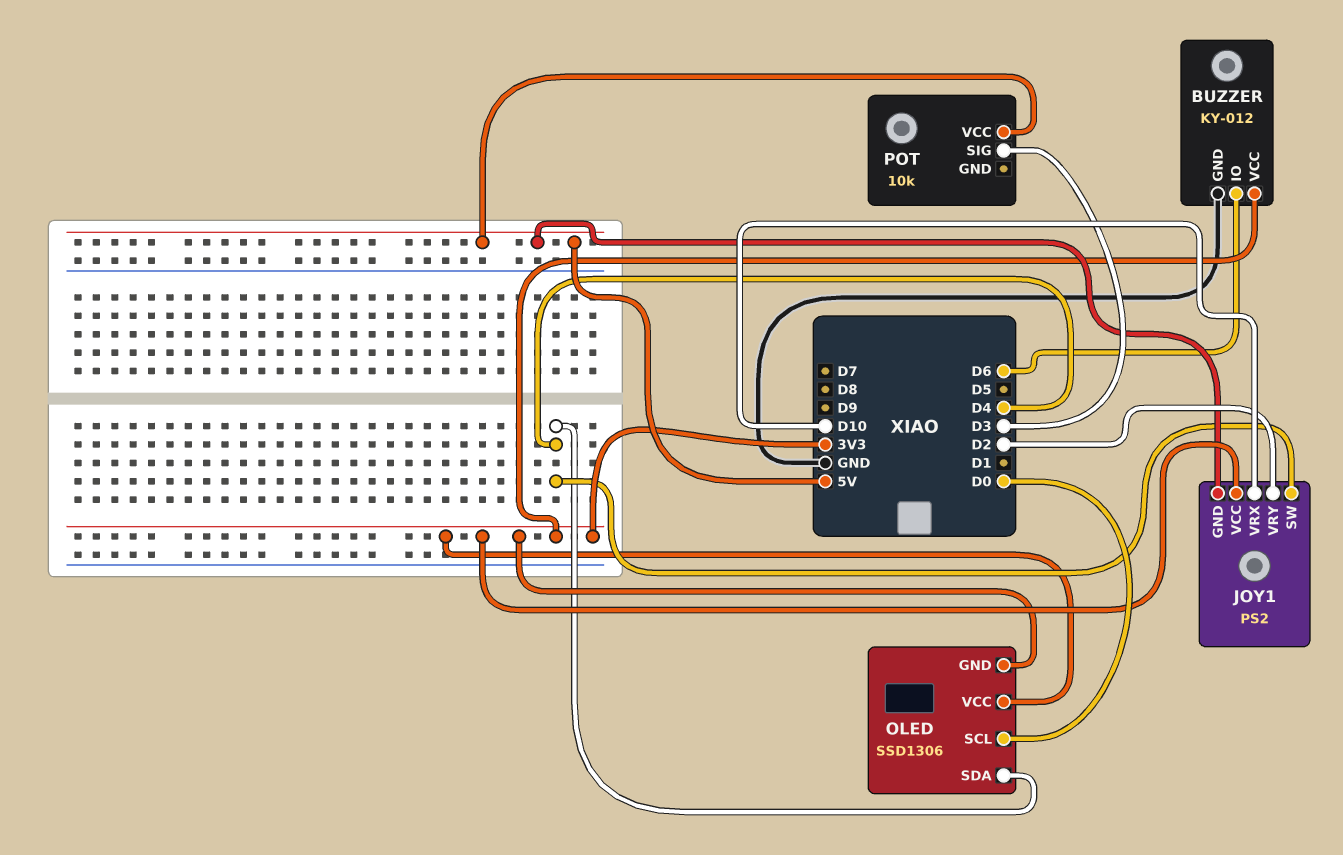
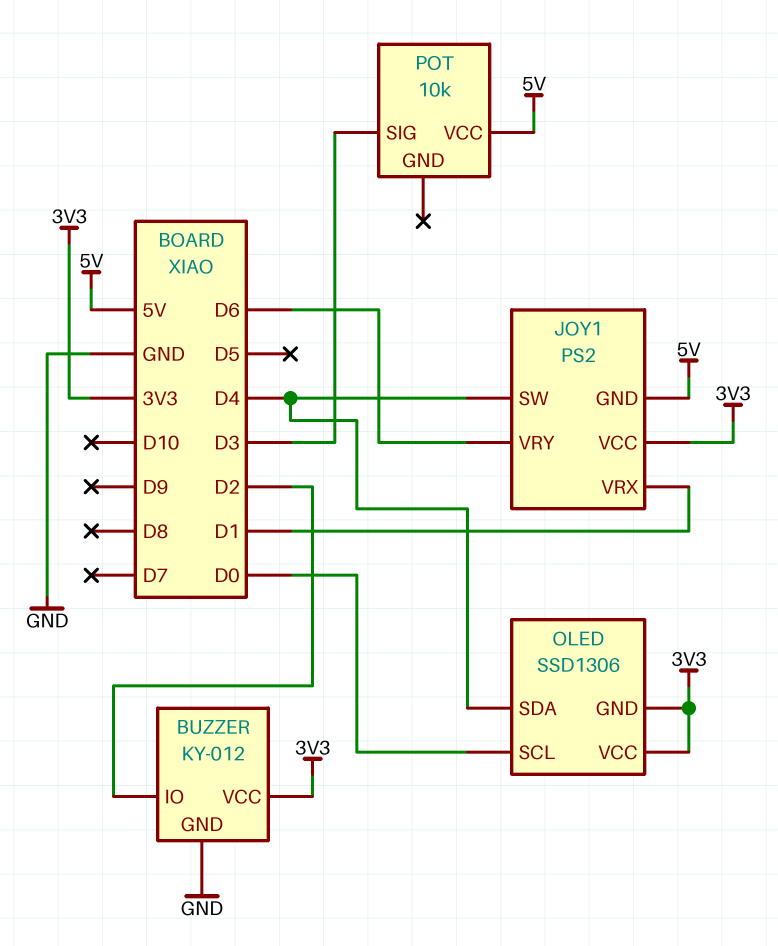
BUZZER pin IO: D6 -> D2
JOY1 pin VRX: D10 -> D1
JOY1 pin VRY: D2 -> D6

